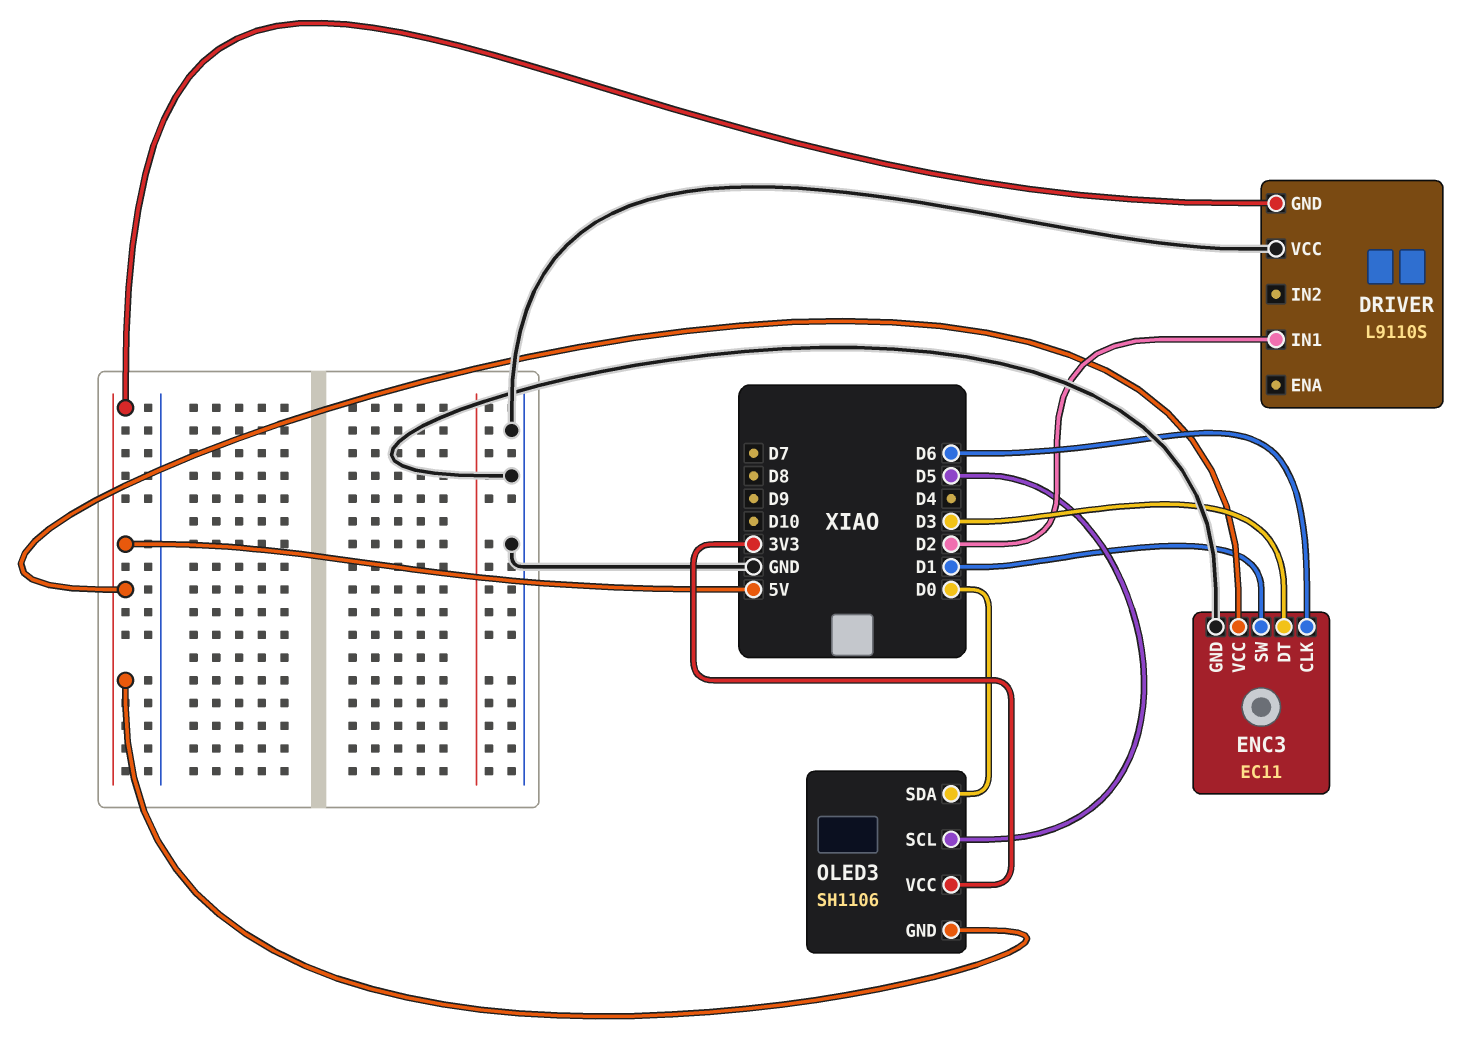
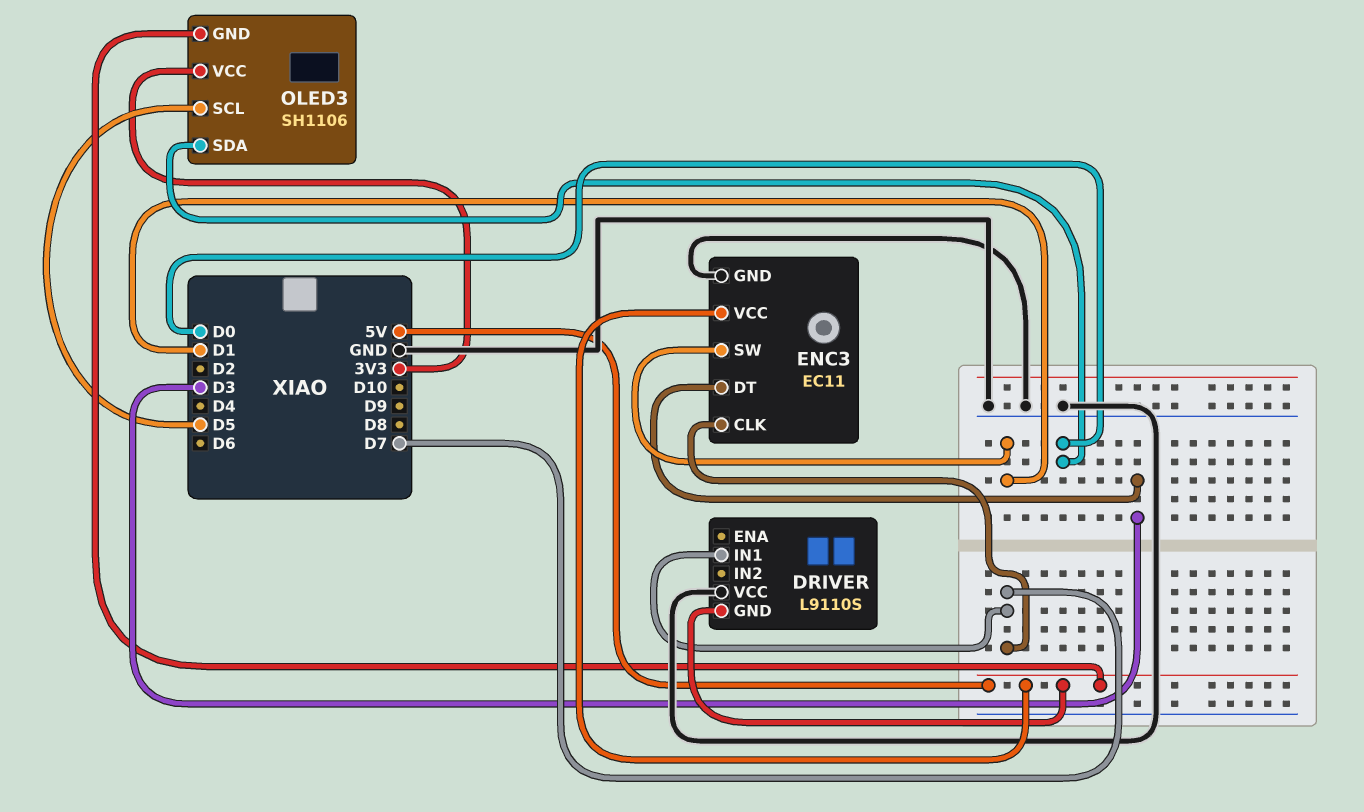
DRIVER pin IN1: D2 -> D7
ENC3 pin CLK: D6 -> D7

